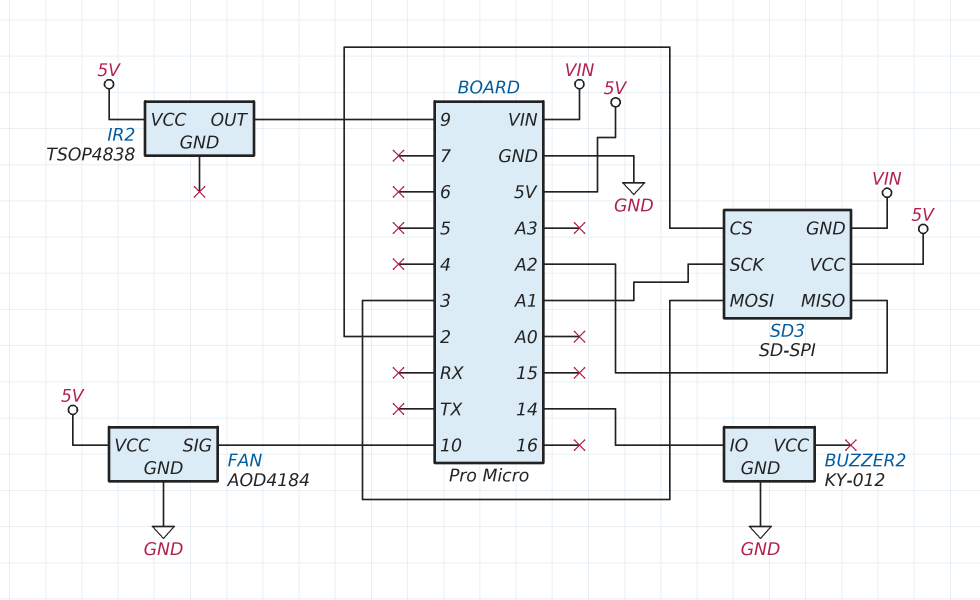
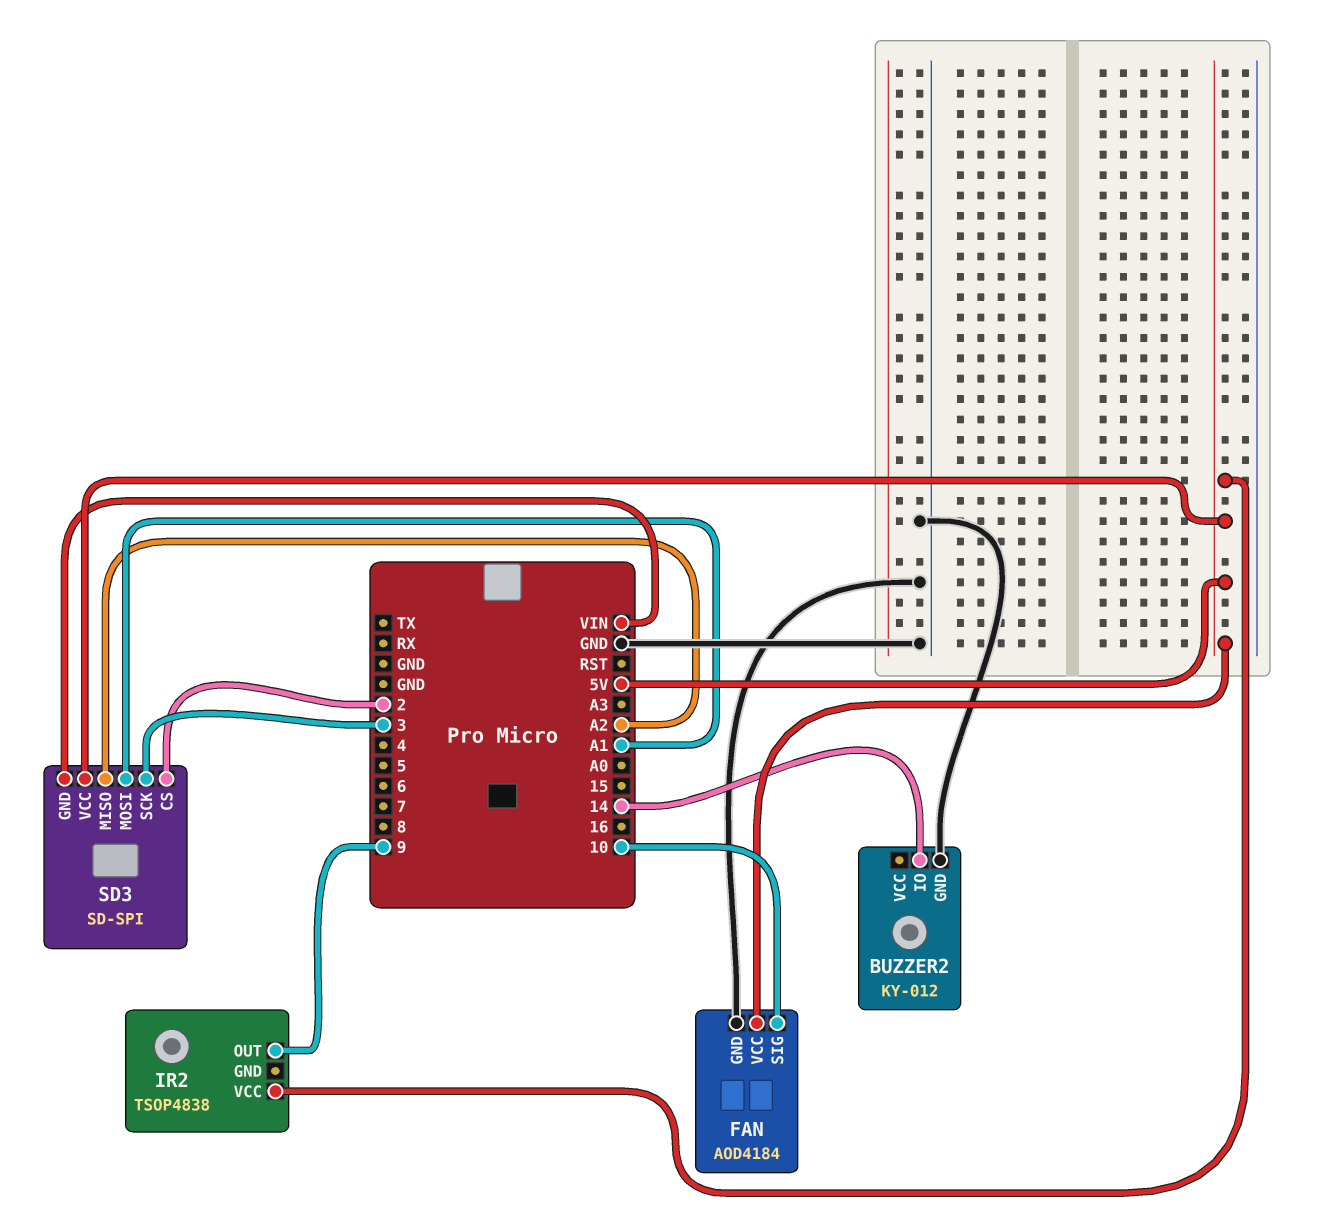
SD3 pin MOSI: 3 -> A1
SD3 pin SCK: A1 -> 3

